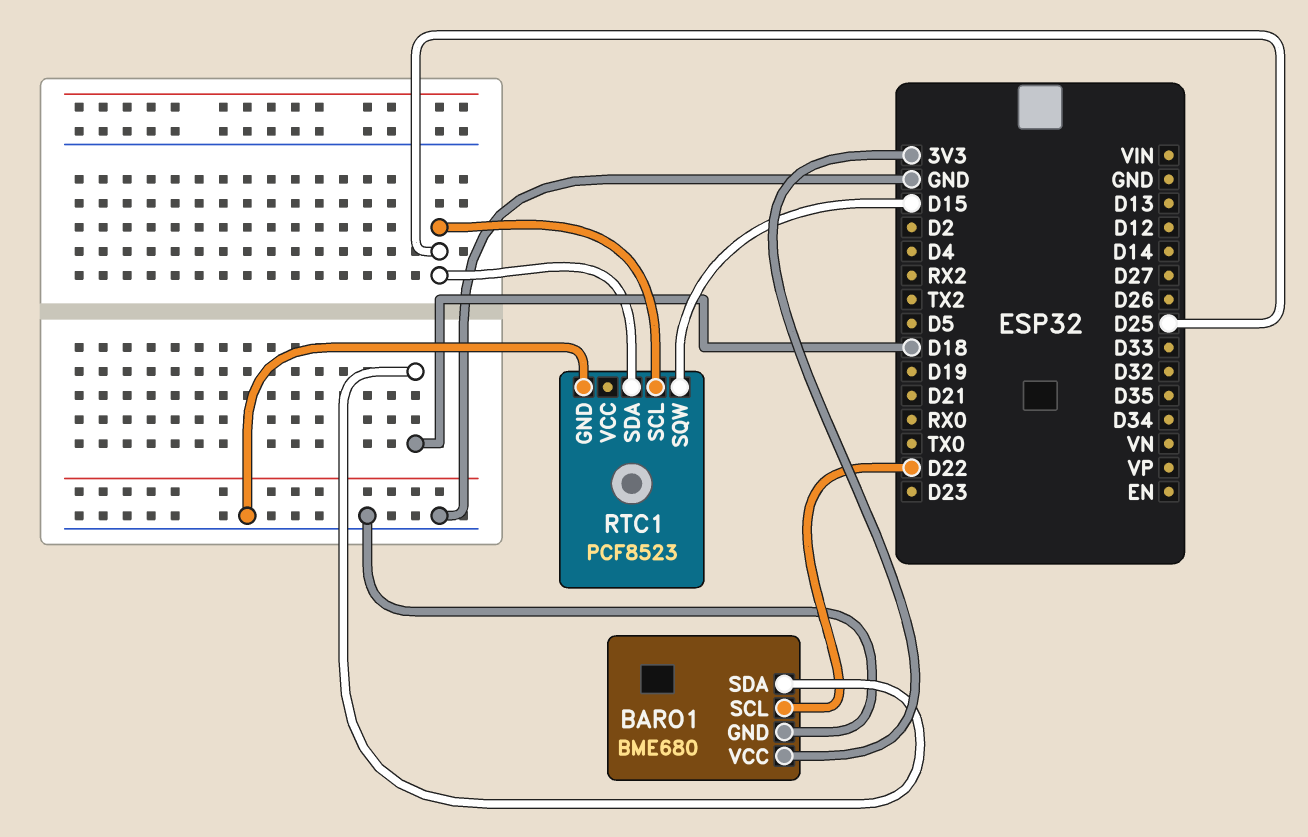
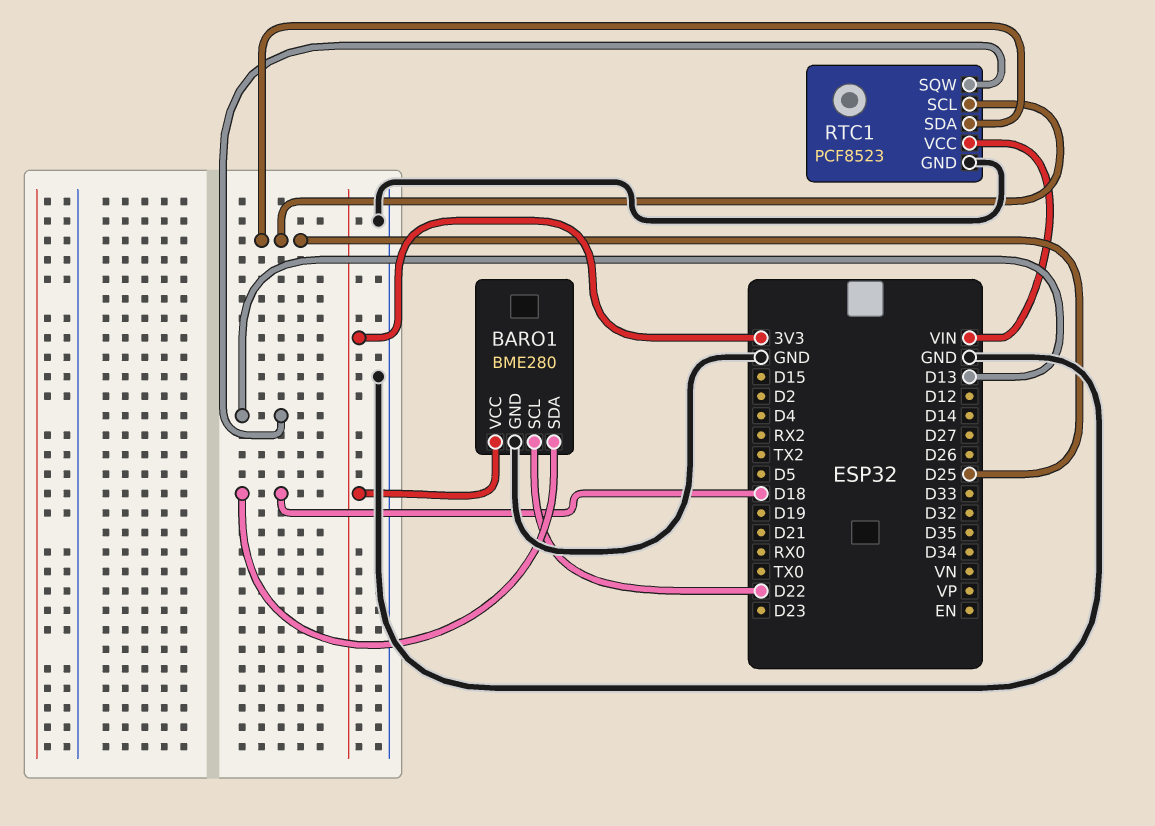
BARO1: BME680 -> BME280
RTC1 pin SQW: D15 -> D13
RTC1 pin VCC: none -> VIN

